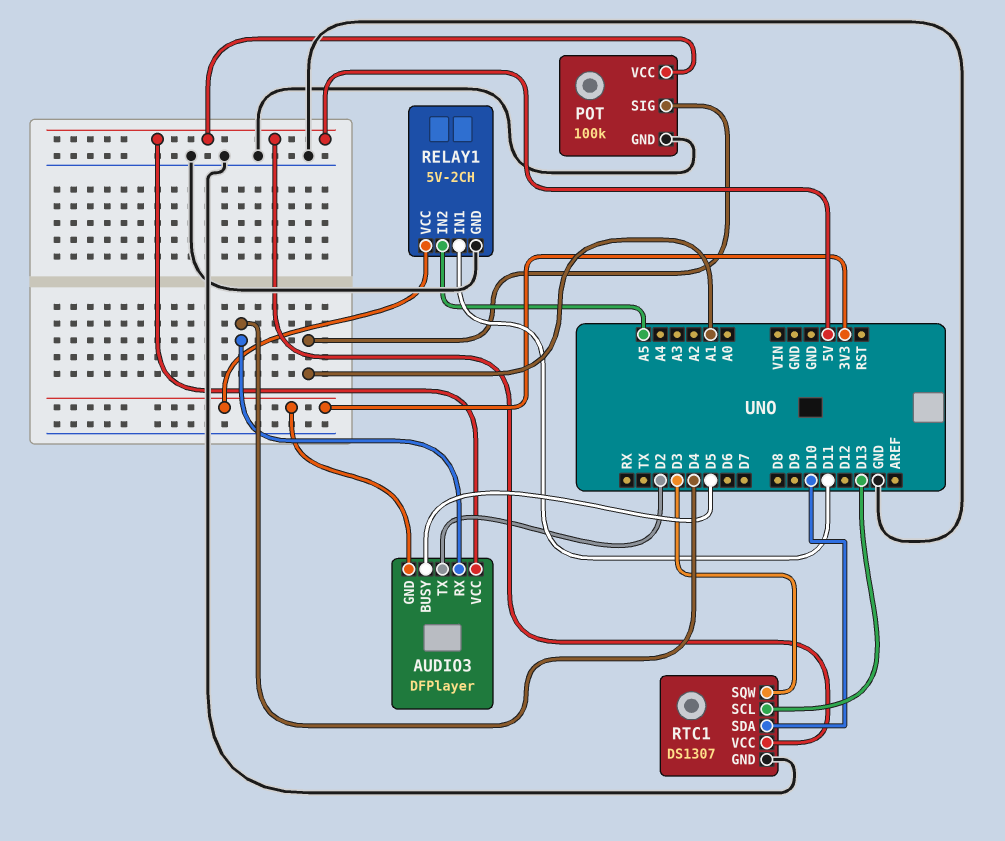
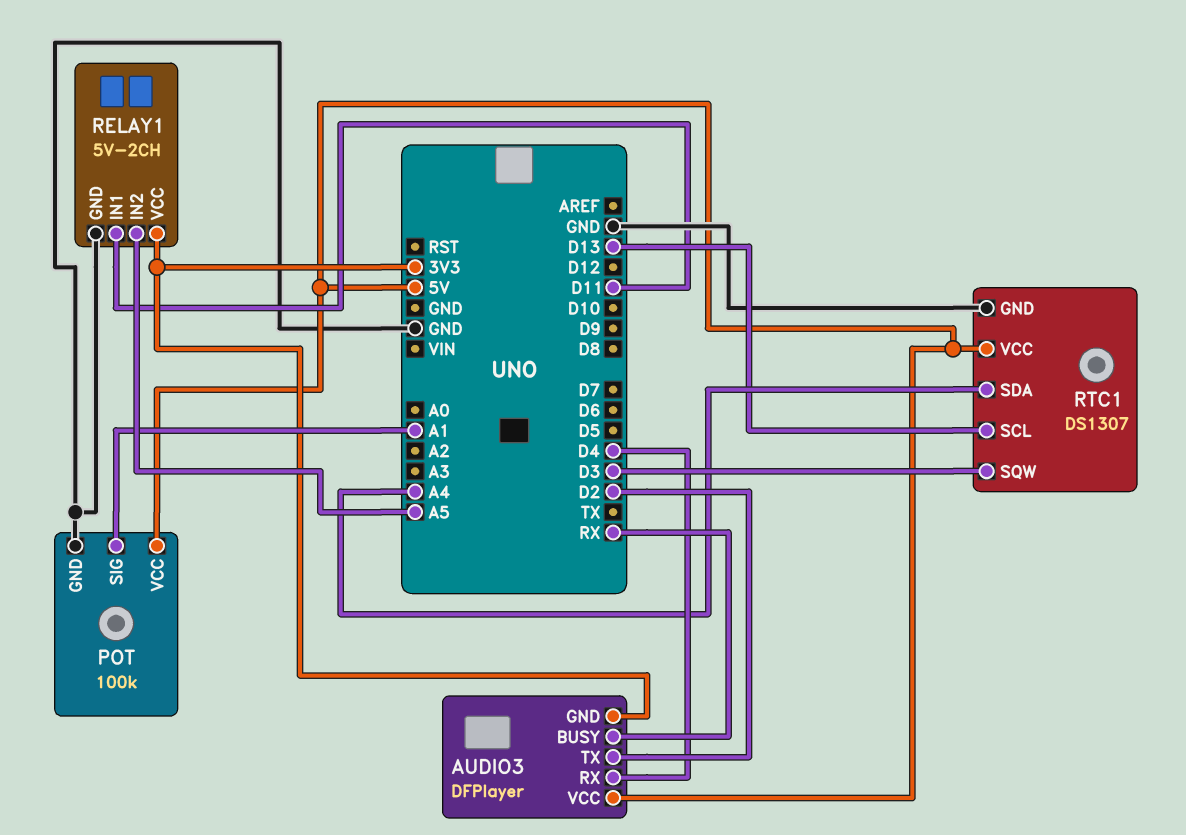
AUDIO3 pin BUSY: D5 -> RX
RTC1 pin SDA: D10 -> A4

